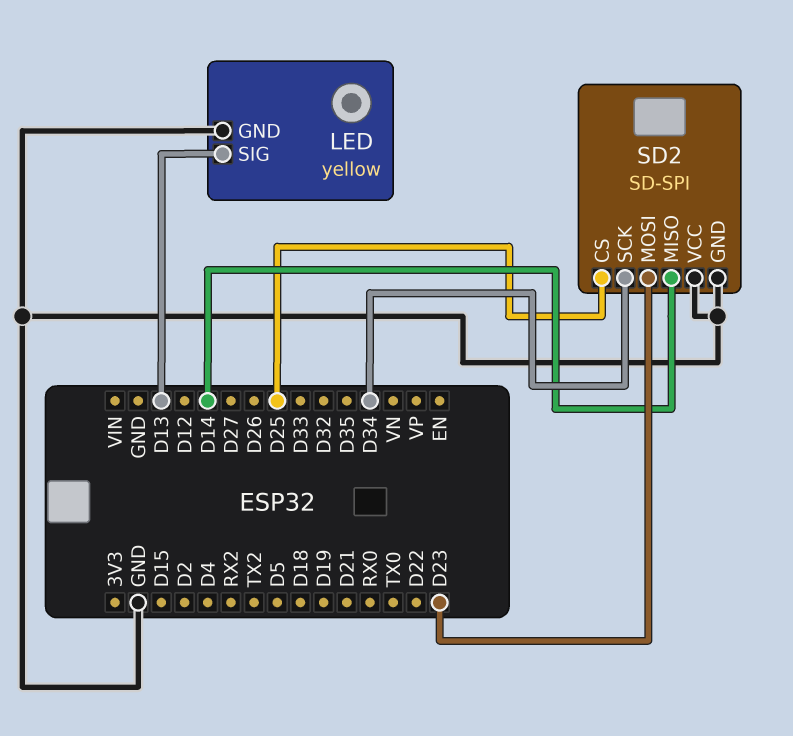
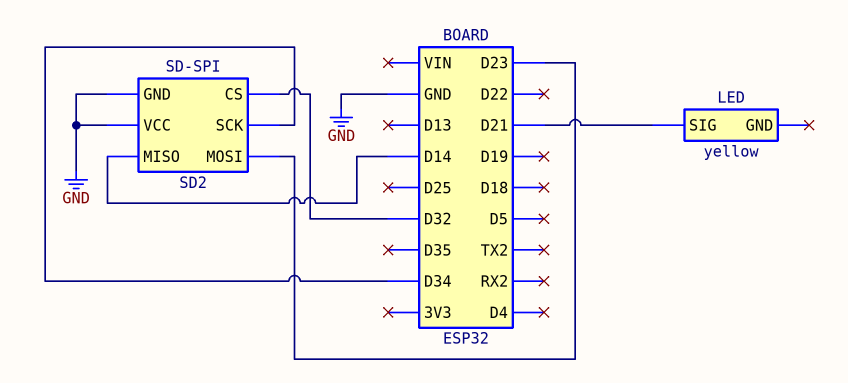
LED pin GND: GND -> none
LED pin SIG: D13 -> D21
SD2 pin CS: D25 -> D32

